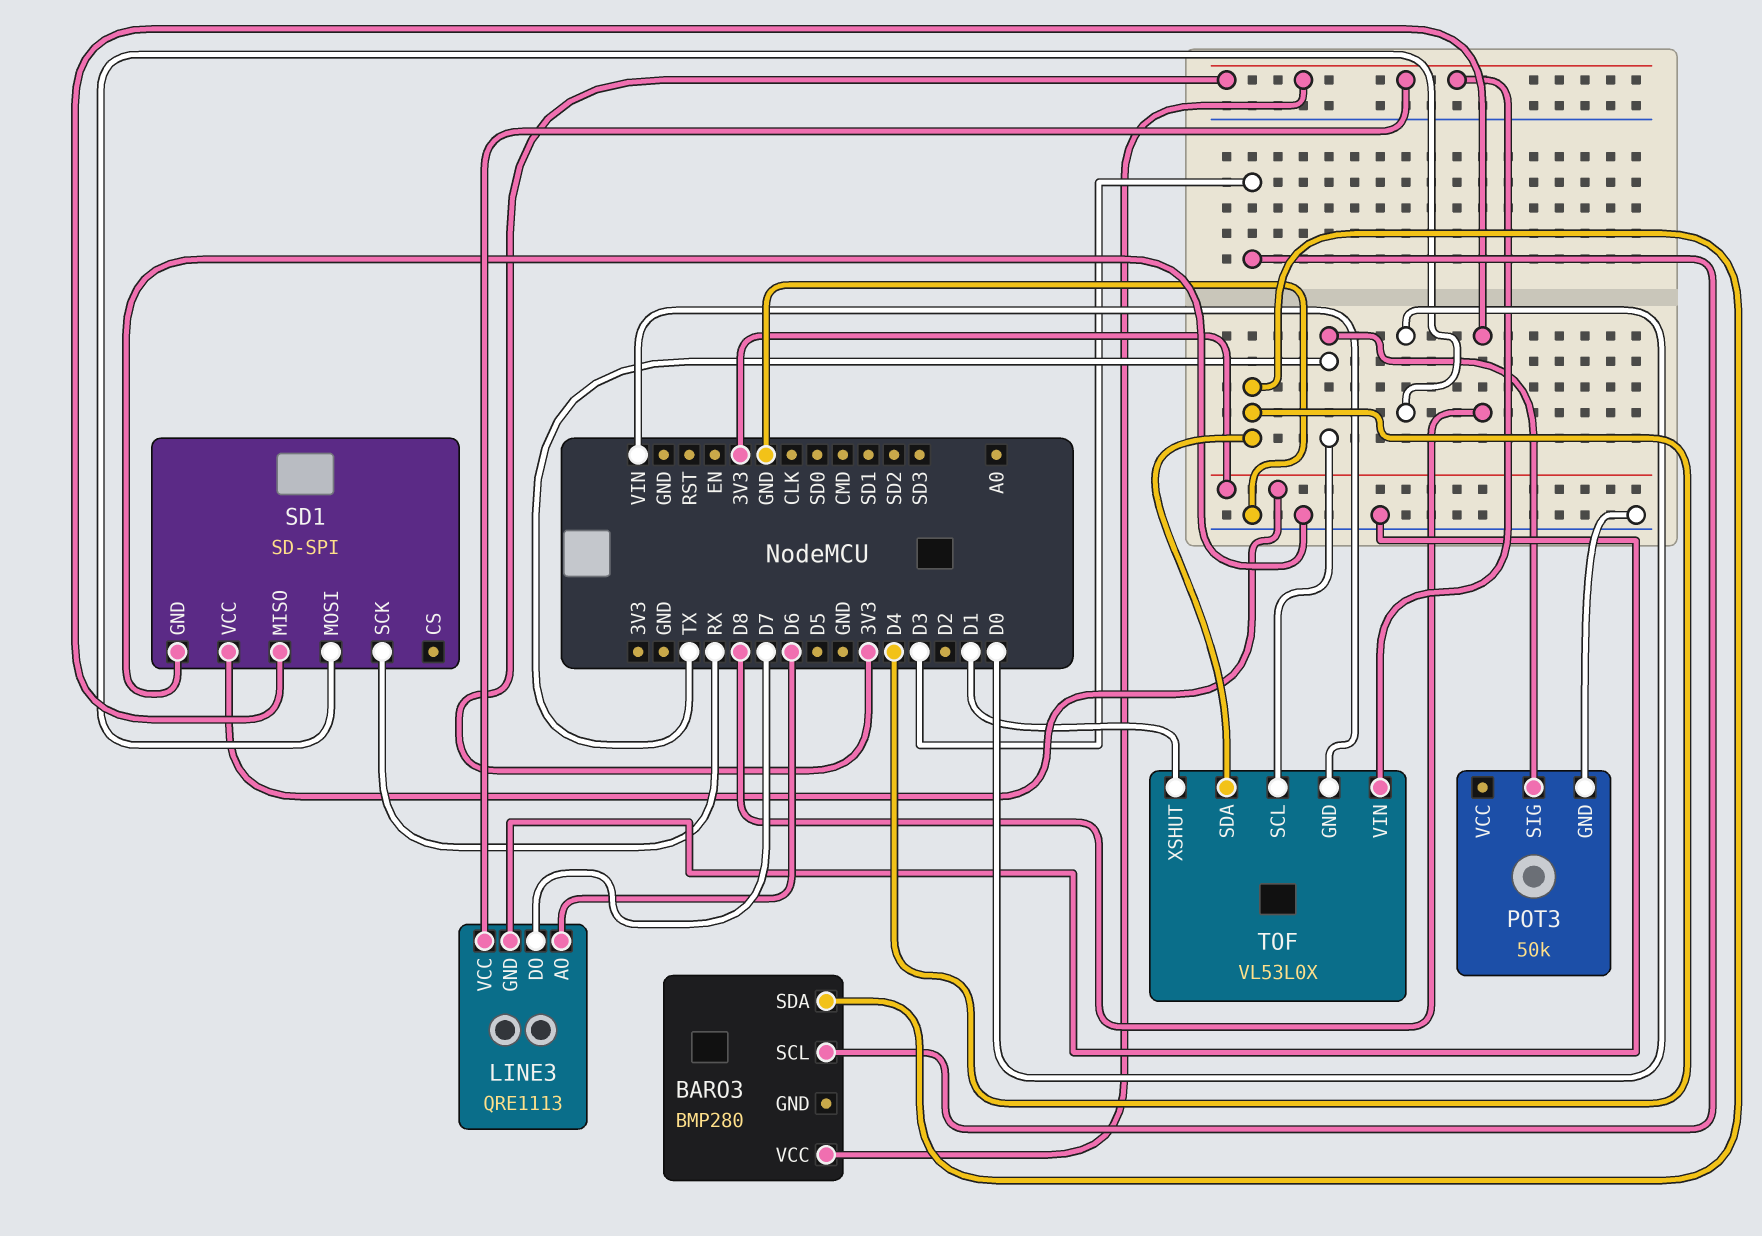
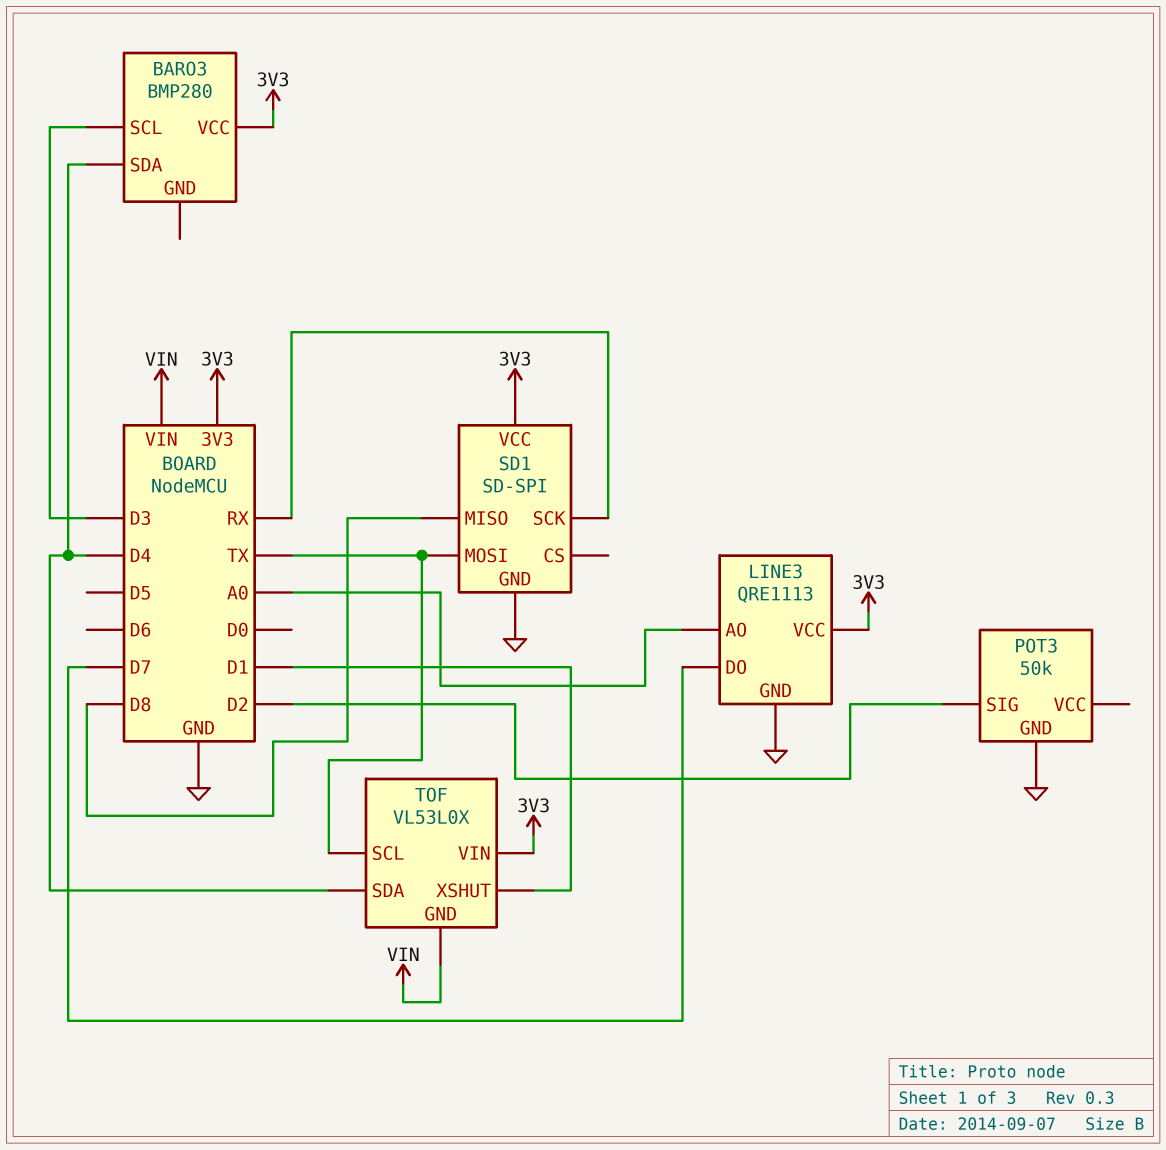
LINE3 pin AO: D6 -> A0
POT3 pin SIG: TX -> D2
SD1 pin MOSI: D0 -> TX

